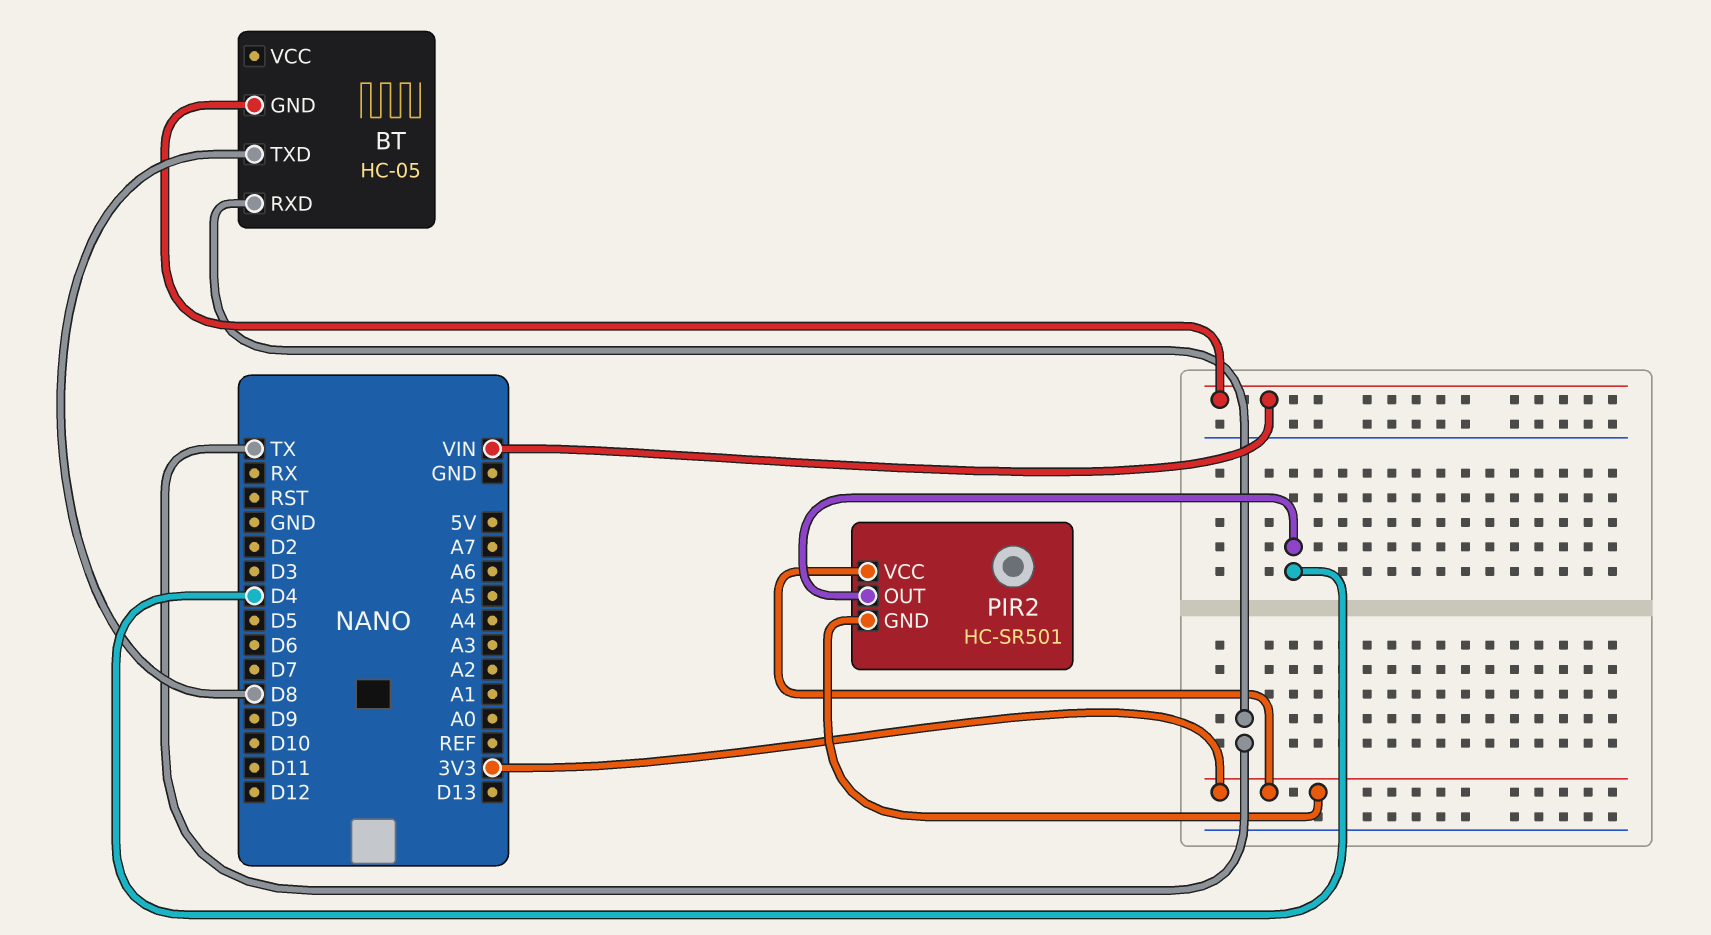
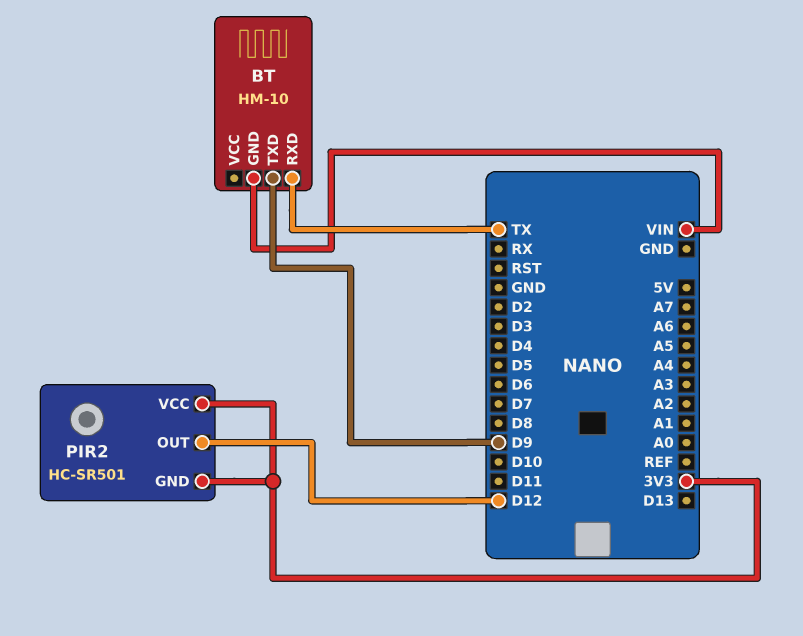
BT: HC-05 -> HM-10
BT pin TXD: D8 -> D9
PIR2 pin OUT: D4 -> D12

